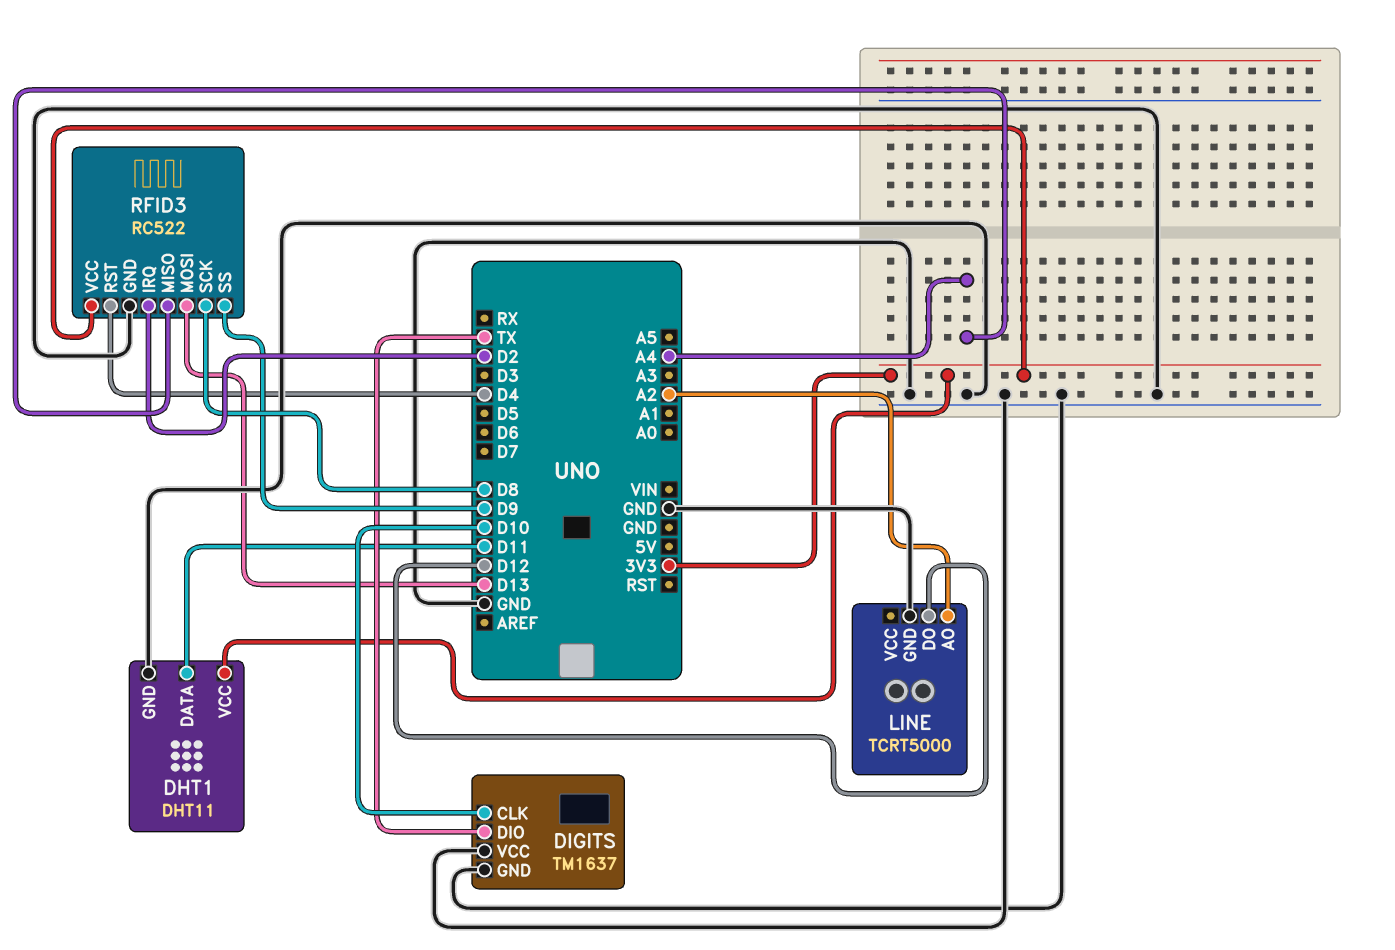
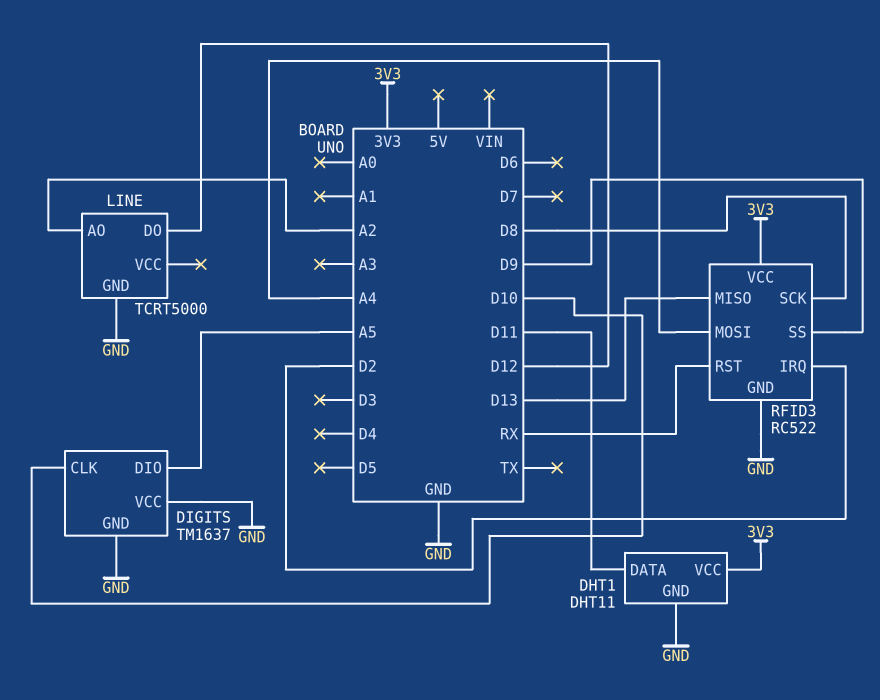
DIGITS pin DIO: TX -> A5
RFID3 pin MISO: A4 -> D13
RFID3 pin MOSI: D13 -> A4
RFID3 pin RST: D4 -> RX

